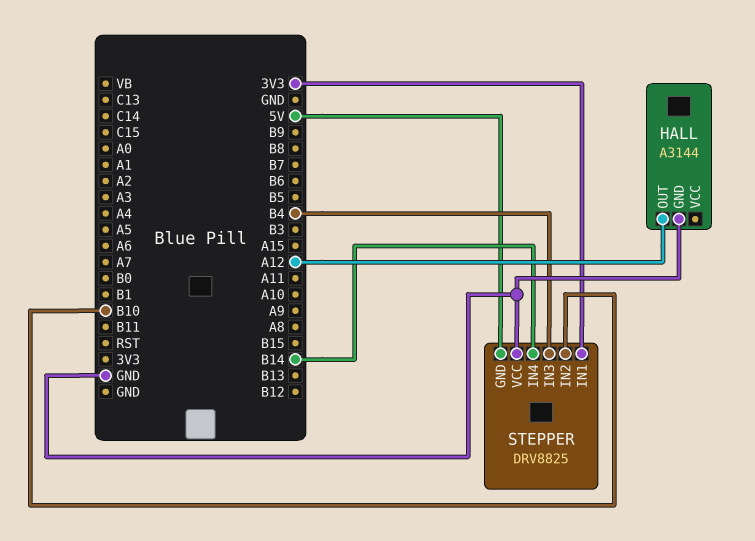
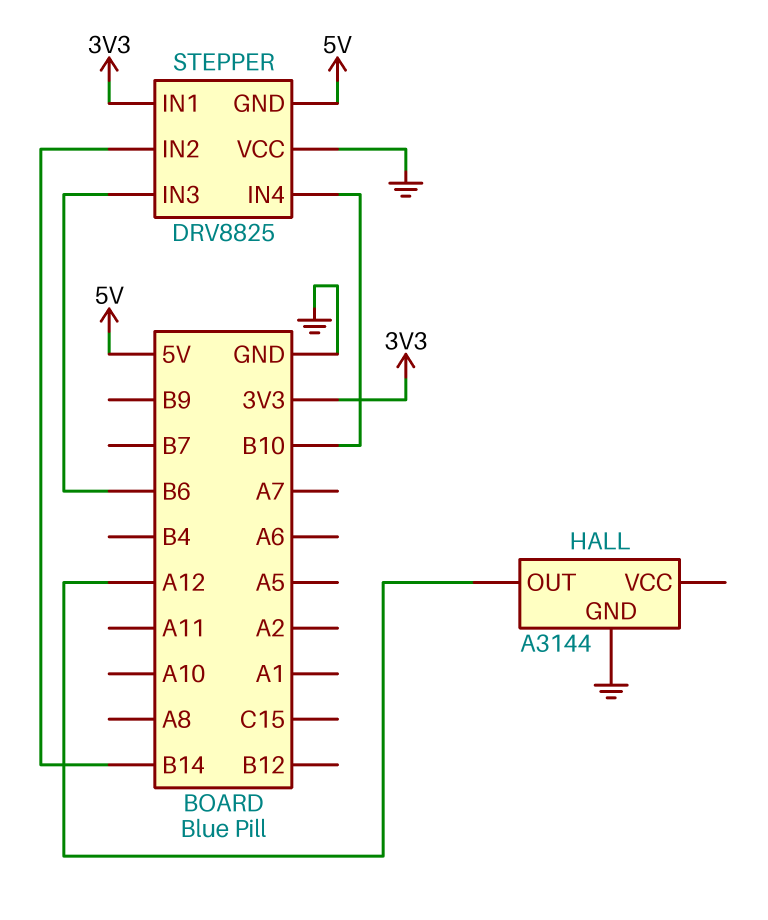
STEPPER pin IN2: B10 -> B14
STEPPER pin IN3: B4 -> B6
STEPPER pin IN4: B14 -> B10

